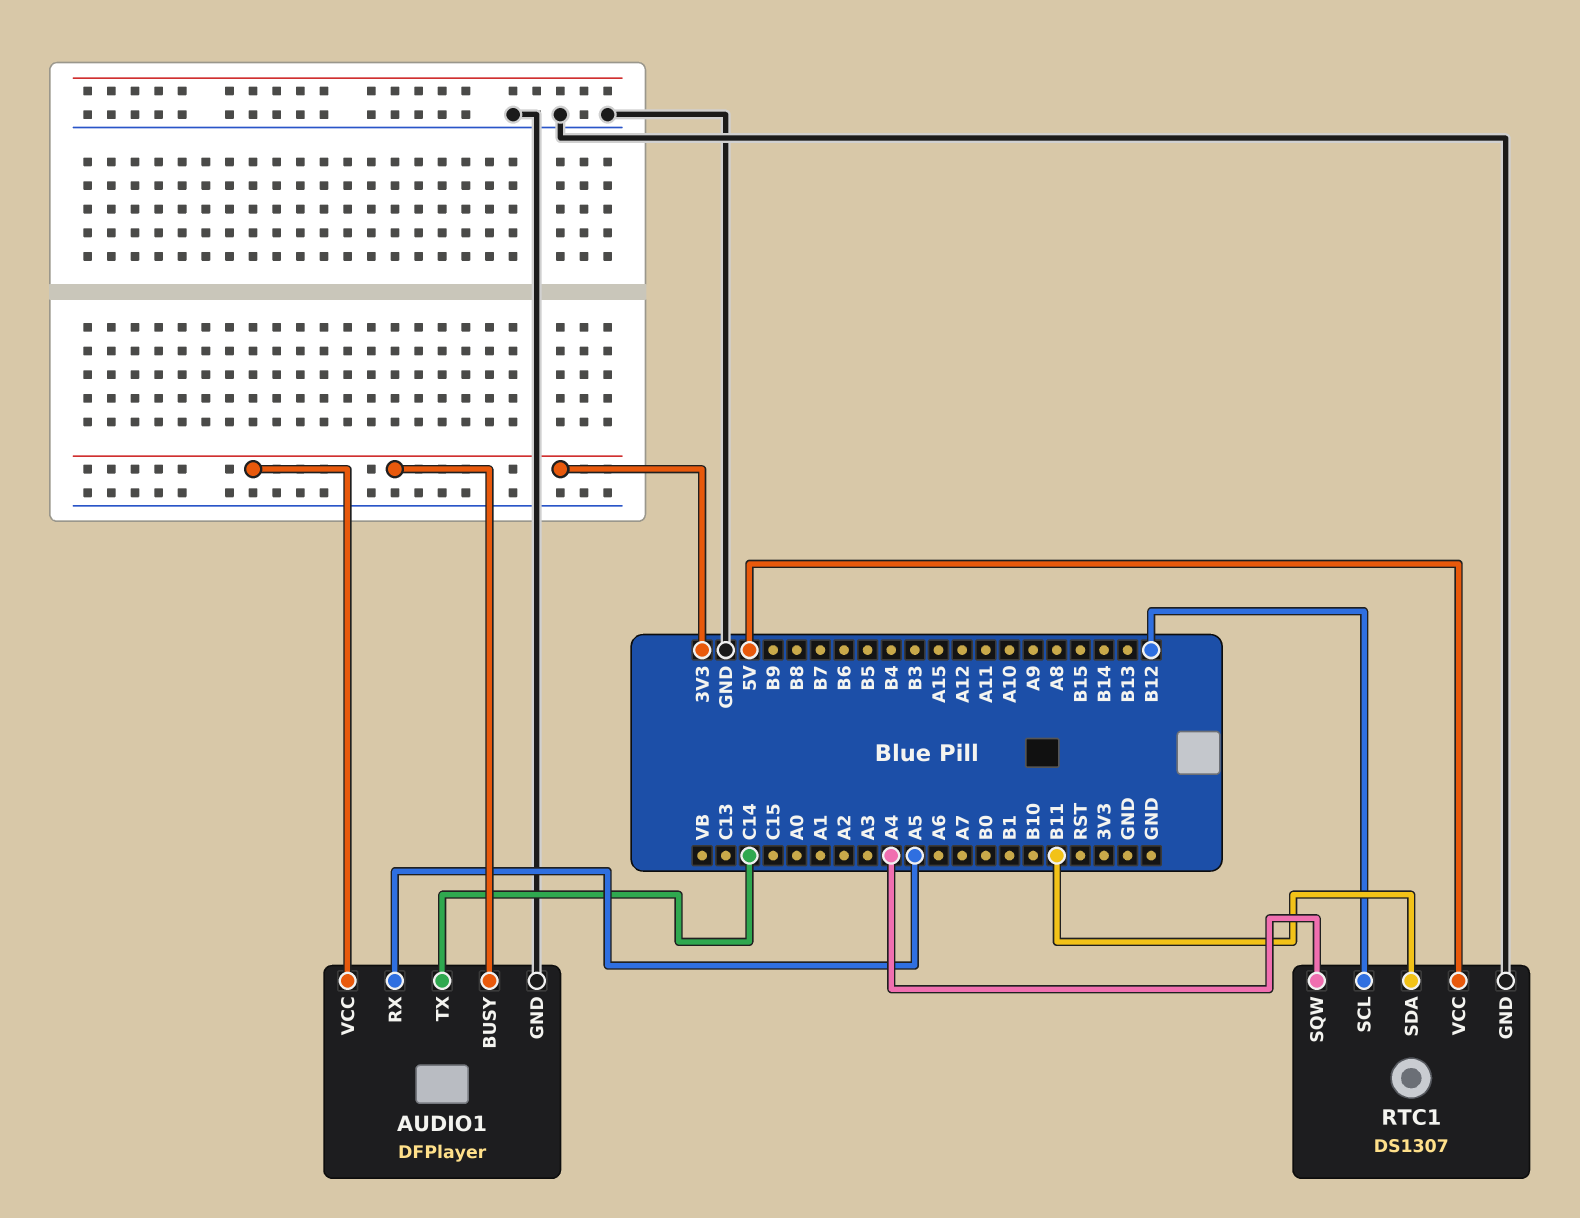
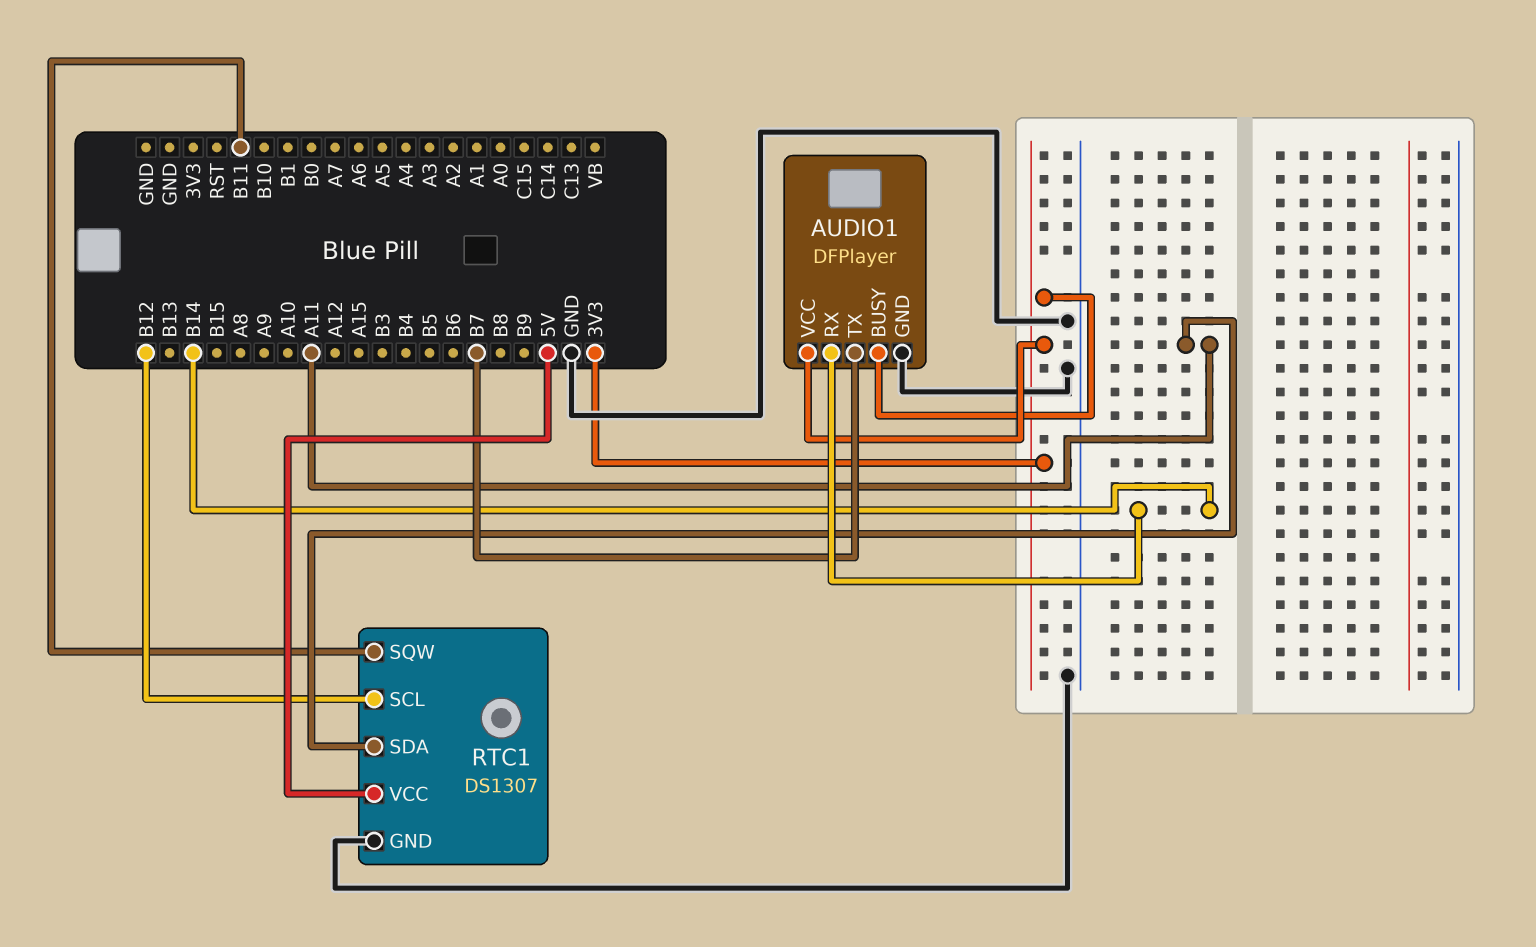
AUDIO1 pin RX: A5 -> B14
AUDIO1 pin TX: C14 -> B7
RTC1 pin SDA: B11 -> A11
RTC1 pin SQW: A4 -> B11

